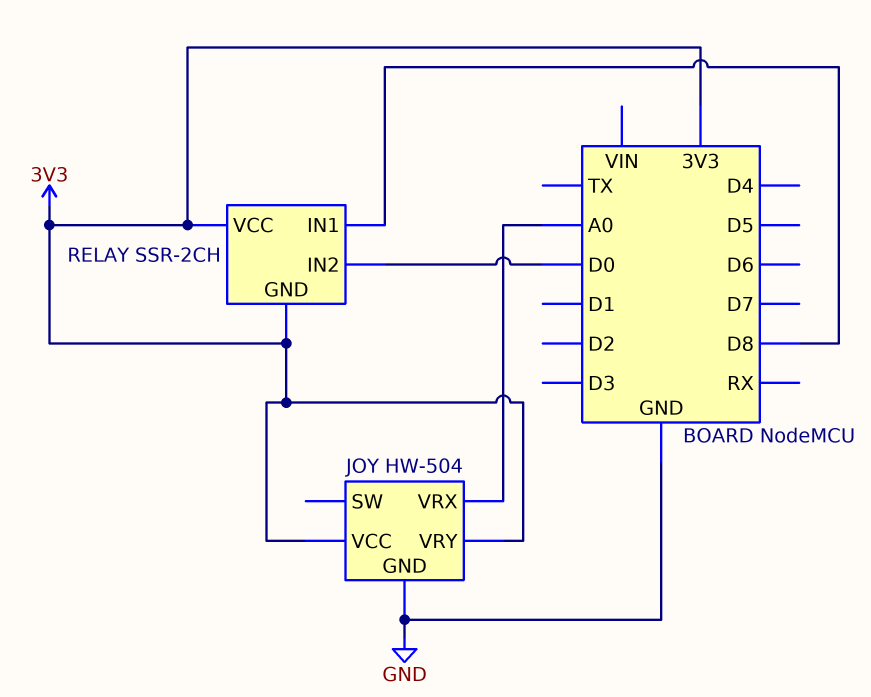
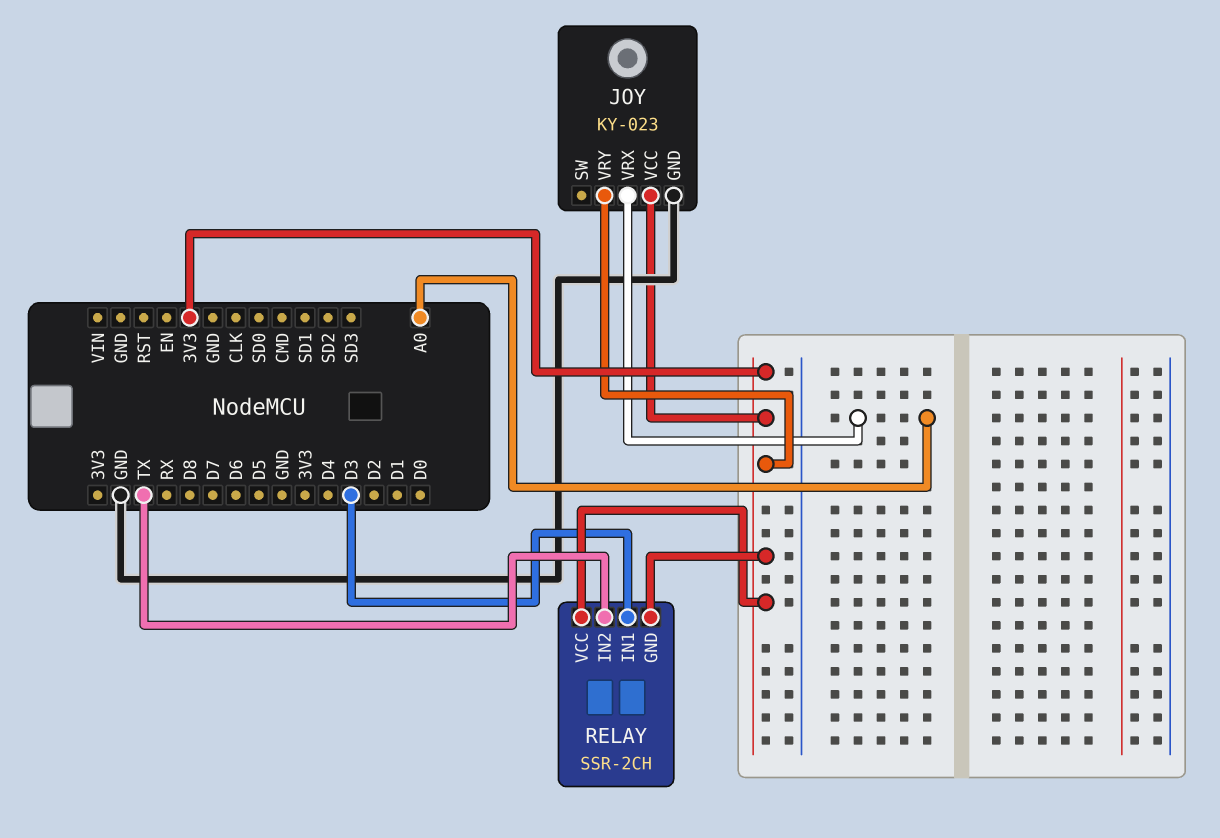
JOY: HW-504 -> KY-023
RELAY pin IN1: D8 -> D3
RELAY pin IN2: D0 -> TX

